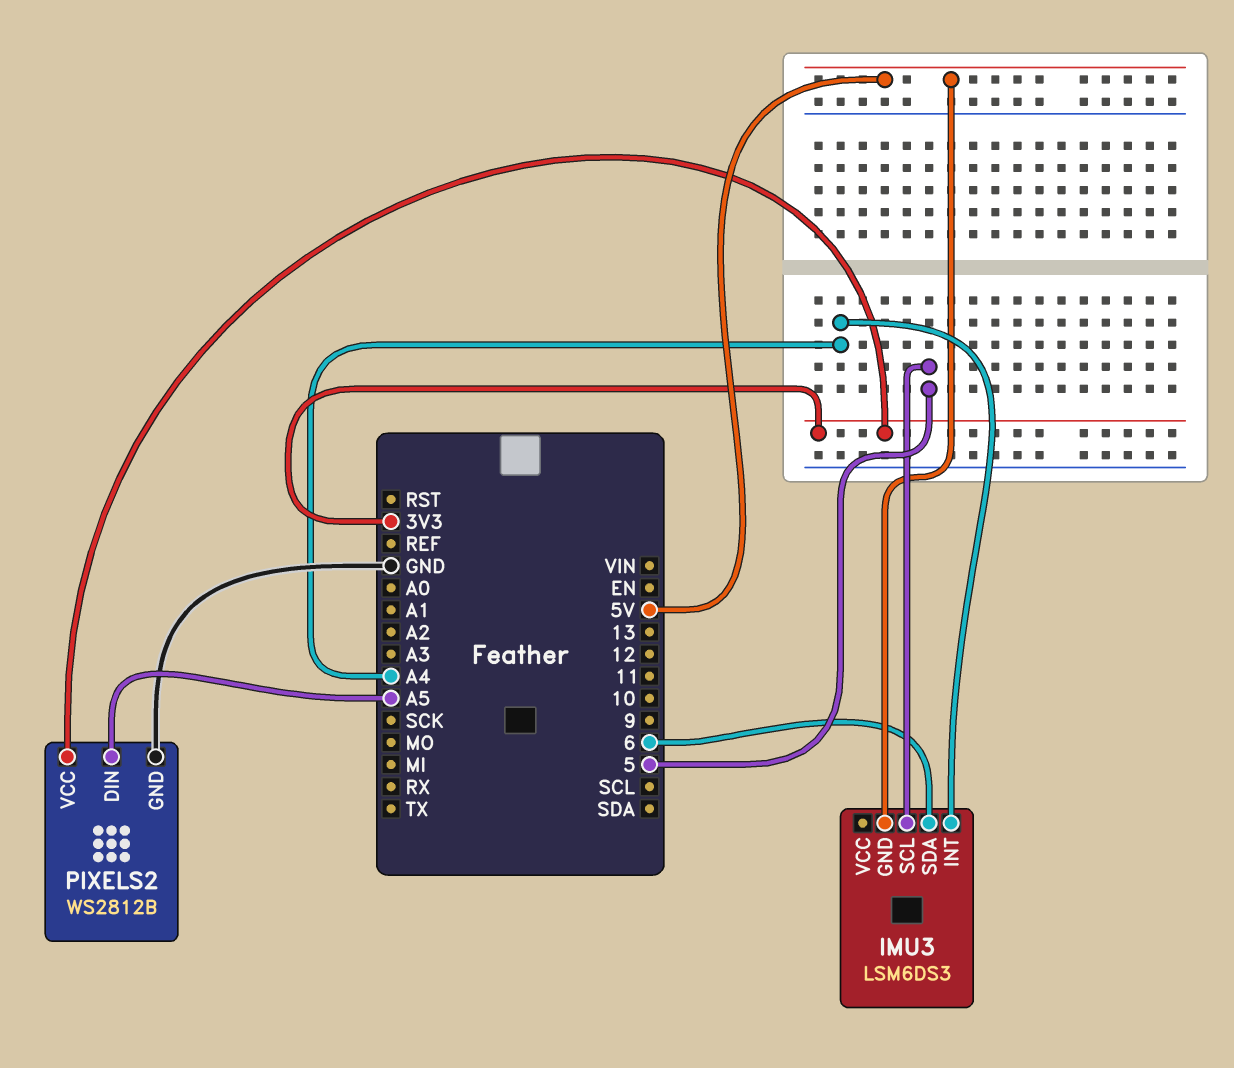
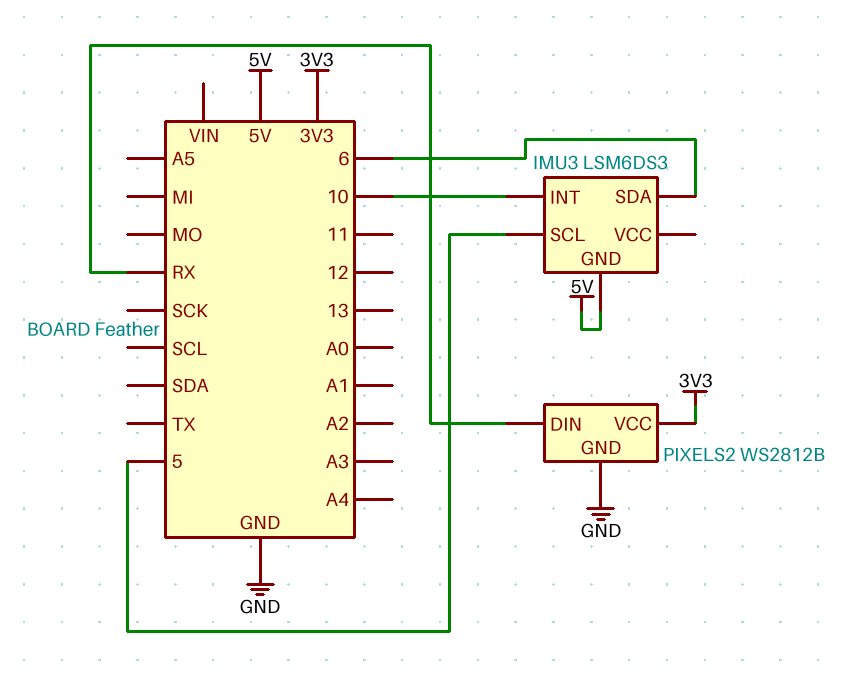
IMU3 pin INT: A4 -> 10
PIXELS2 pin DIN: A5 -> RX

